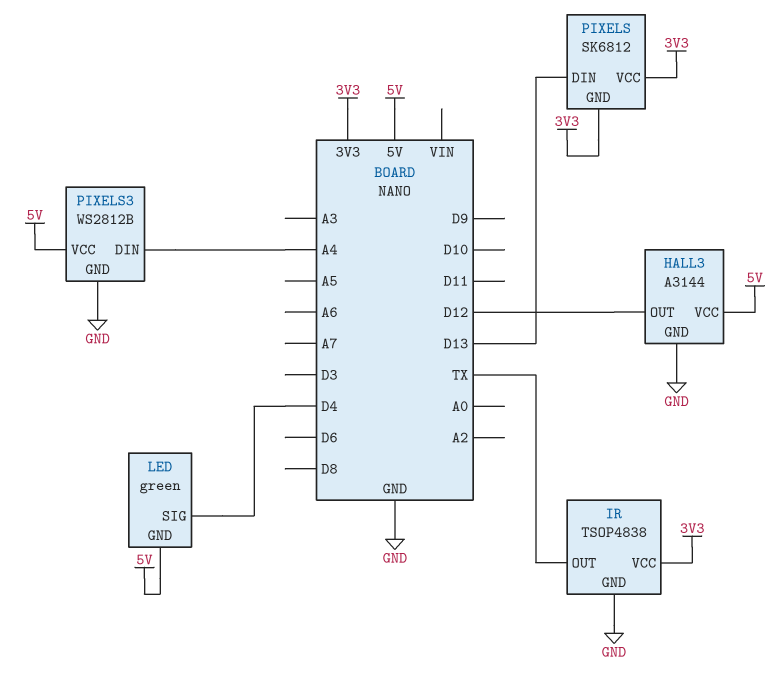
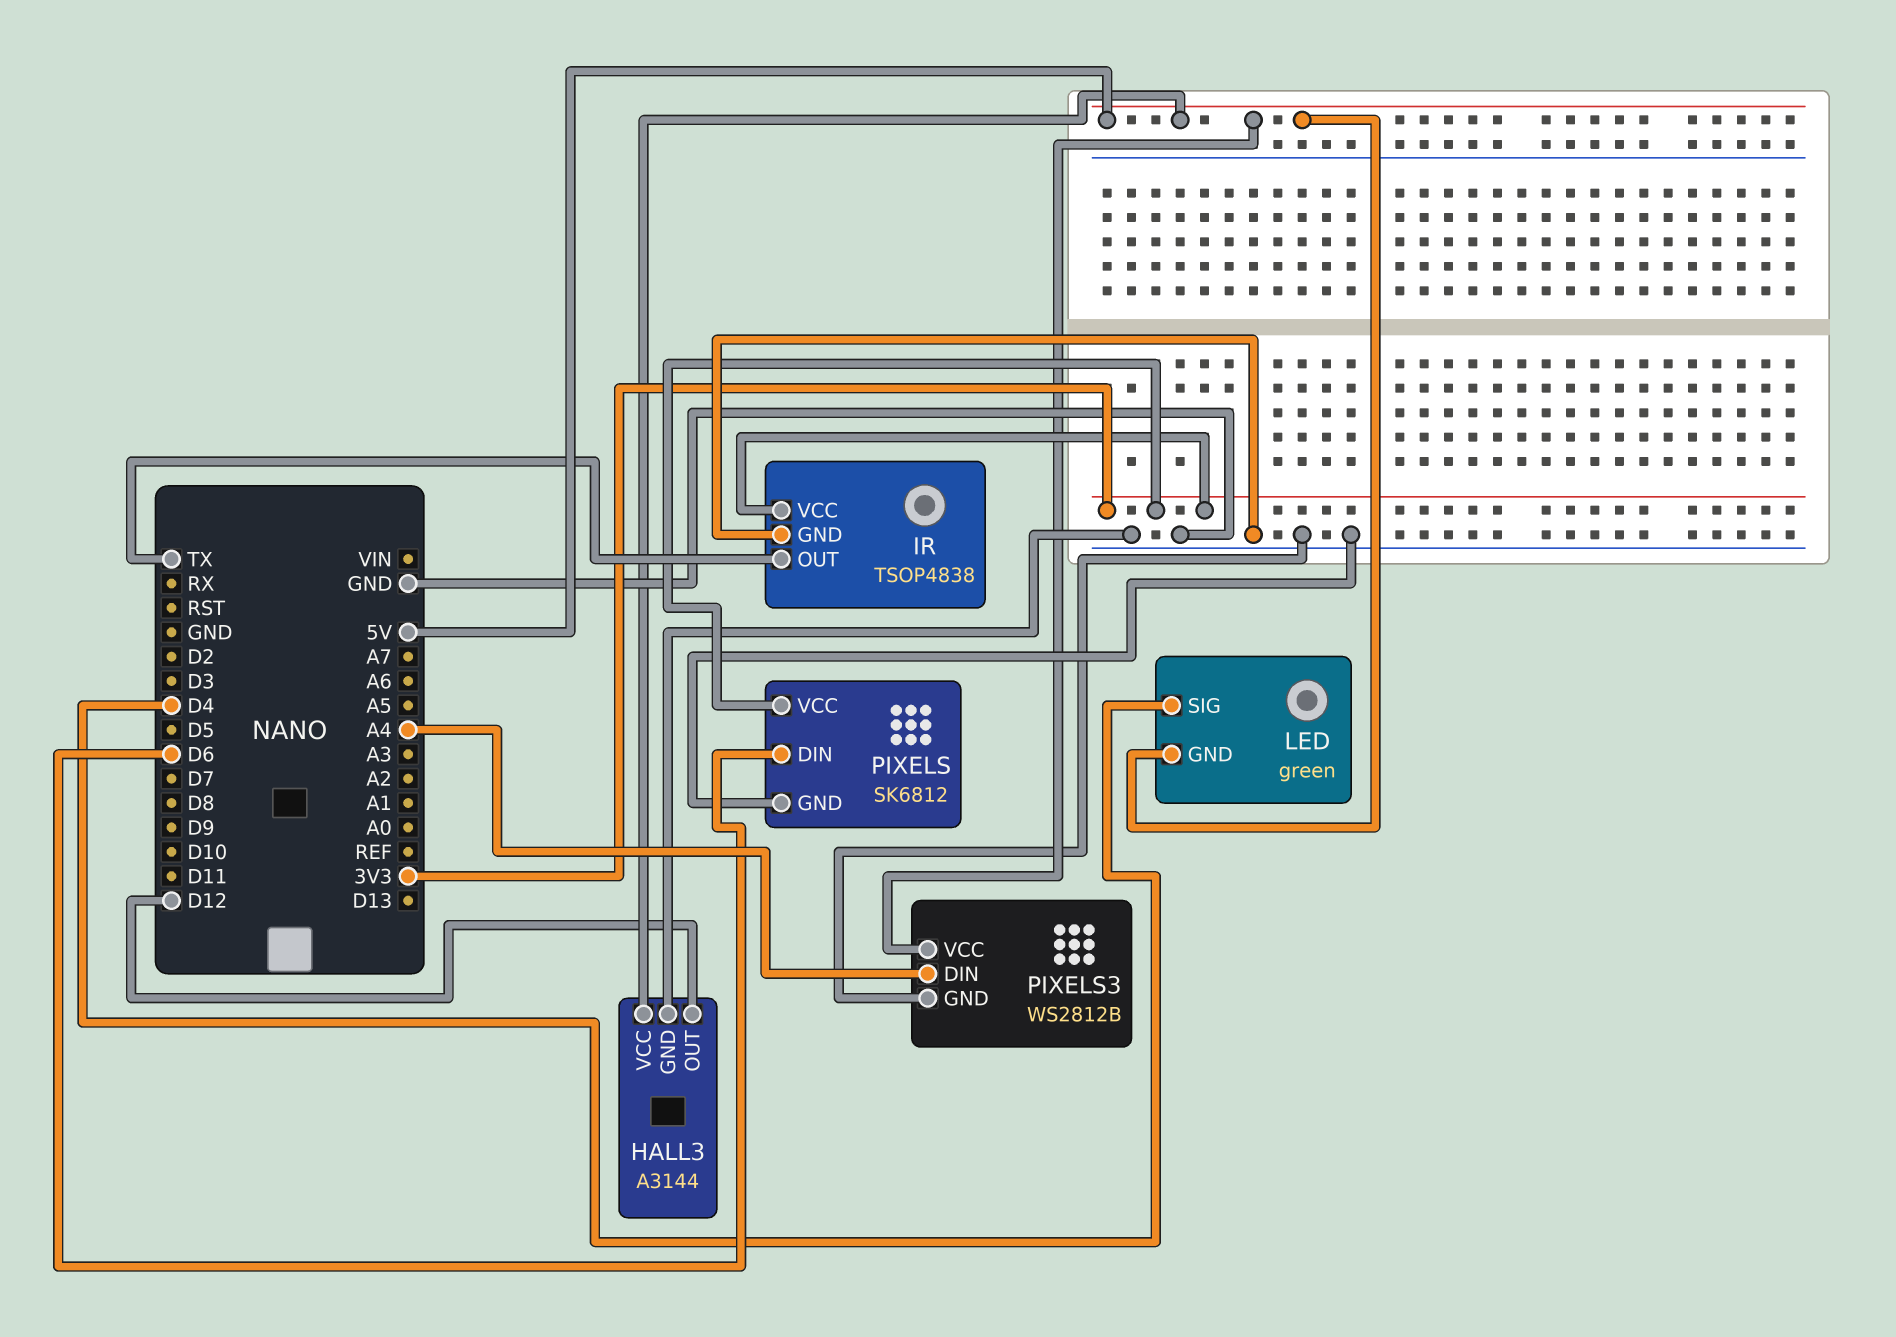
PIXELS pin DIN: D13 -> D6
PIXELS pin GND: 3V3 -> GND

